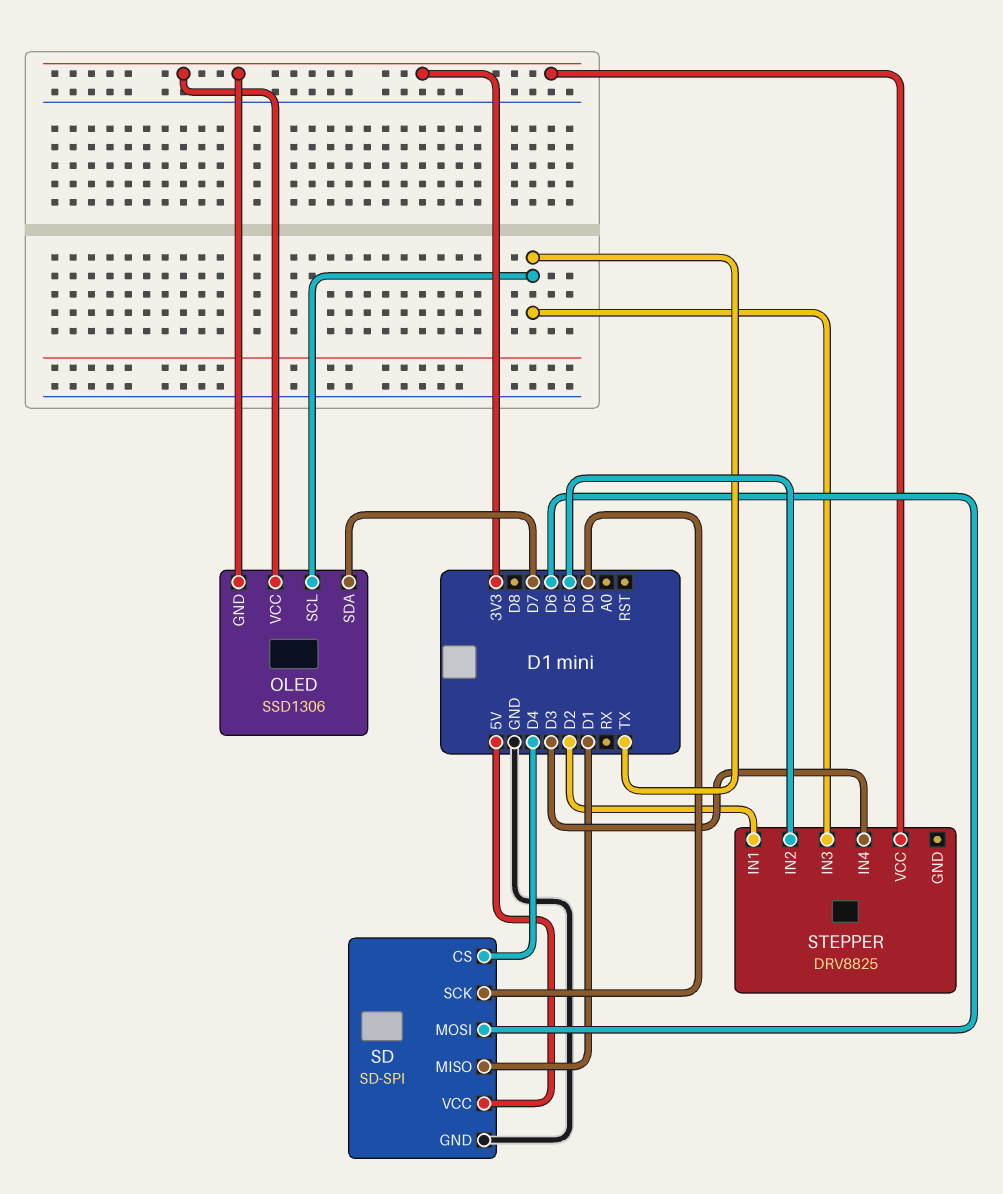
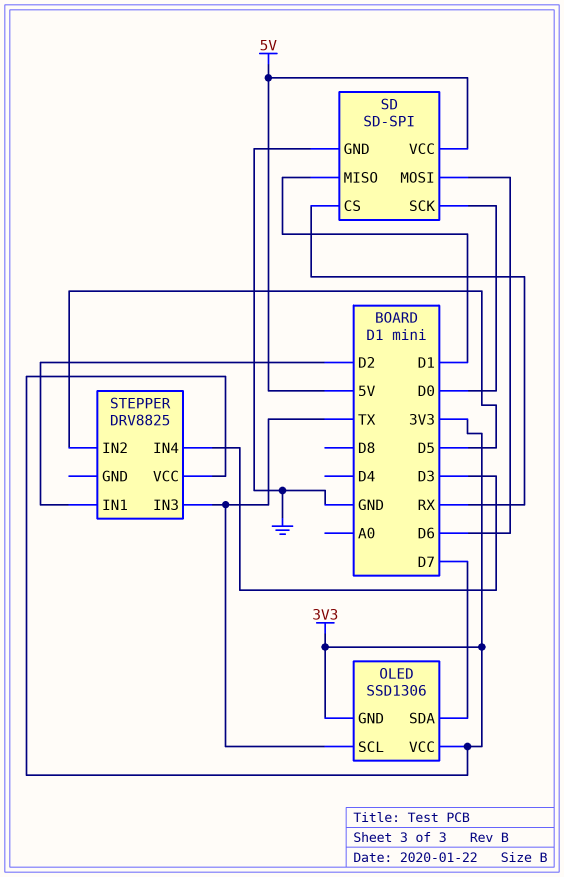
SD pin CS: D4 -> RX

